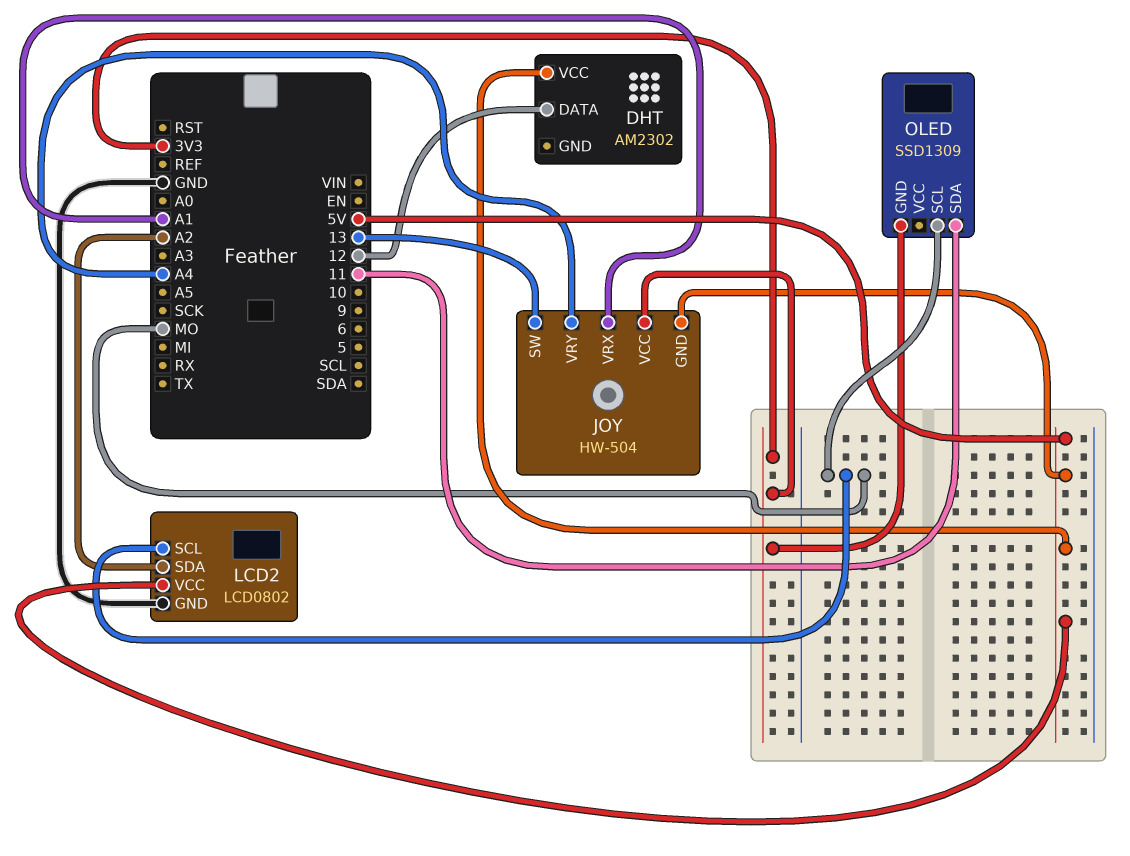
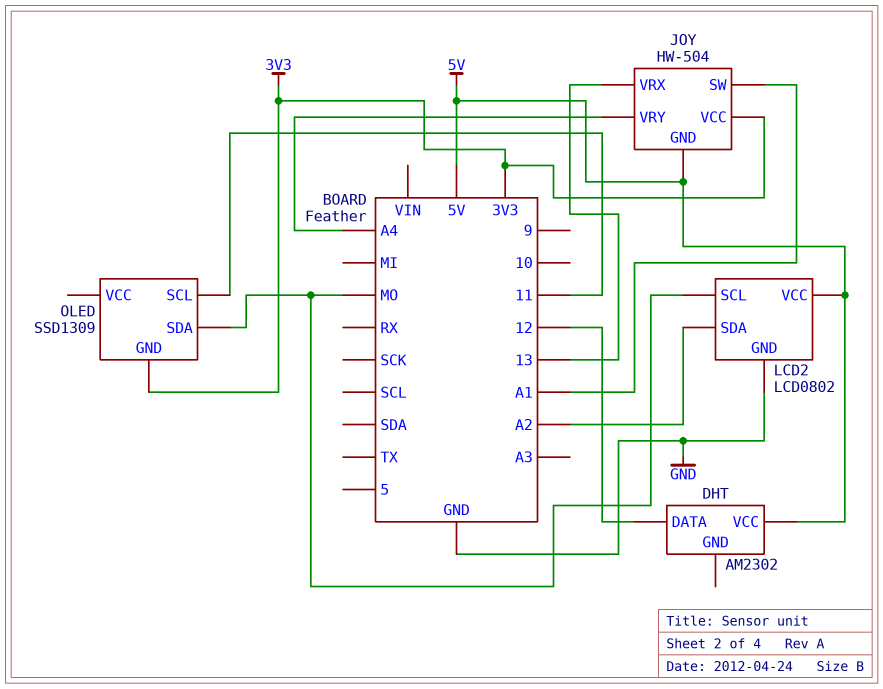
JOY pin SW: 13 -> A1
JOY pin VRX: A1 -> 13
OLED pin SCL: MO -> 11
OLED pin SDA: 11 -> MO

